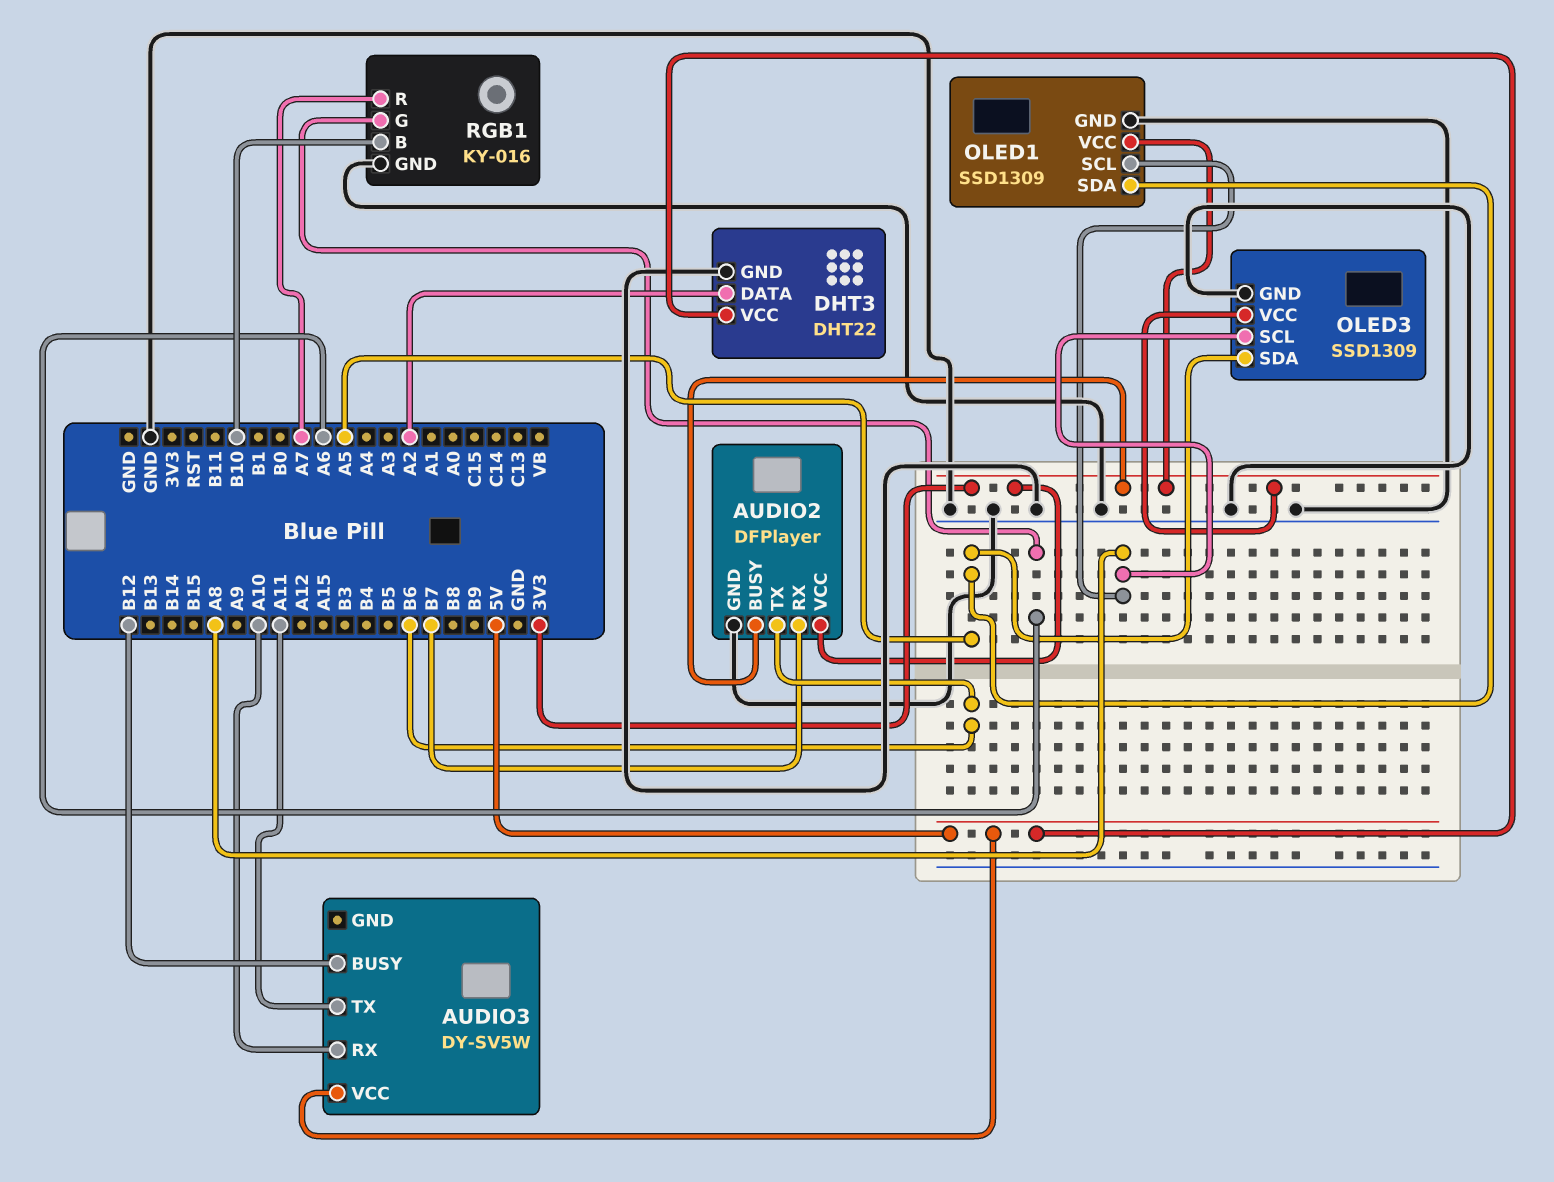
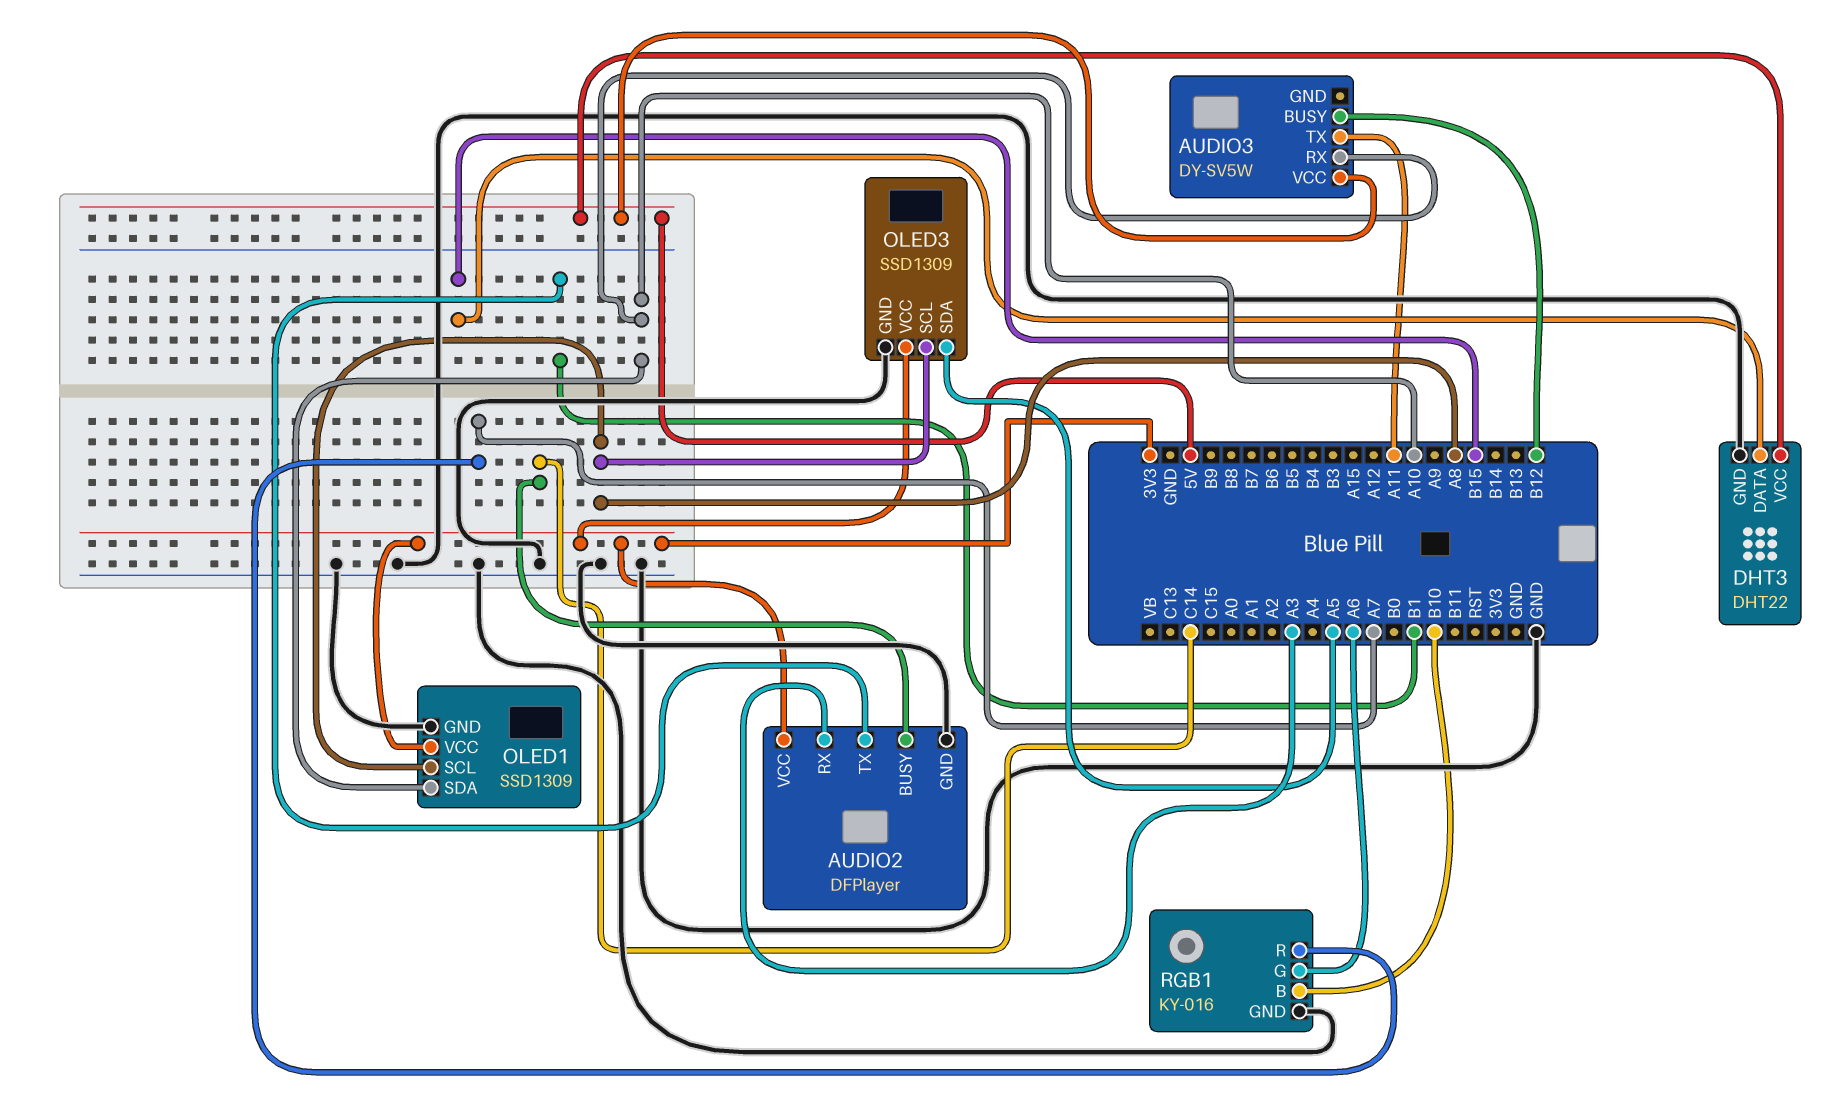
AUDIO2 pin BUSY: 3V3 -> C14
AUDIO2 pin RX: B7 -> A3
AUDIO2 pin TX: B6 -> B1
DHT3 pin DATA: A2 -> B15
OLED1 pin SDA: A5 -> A10

